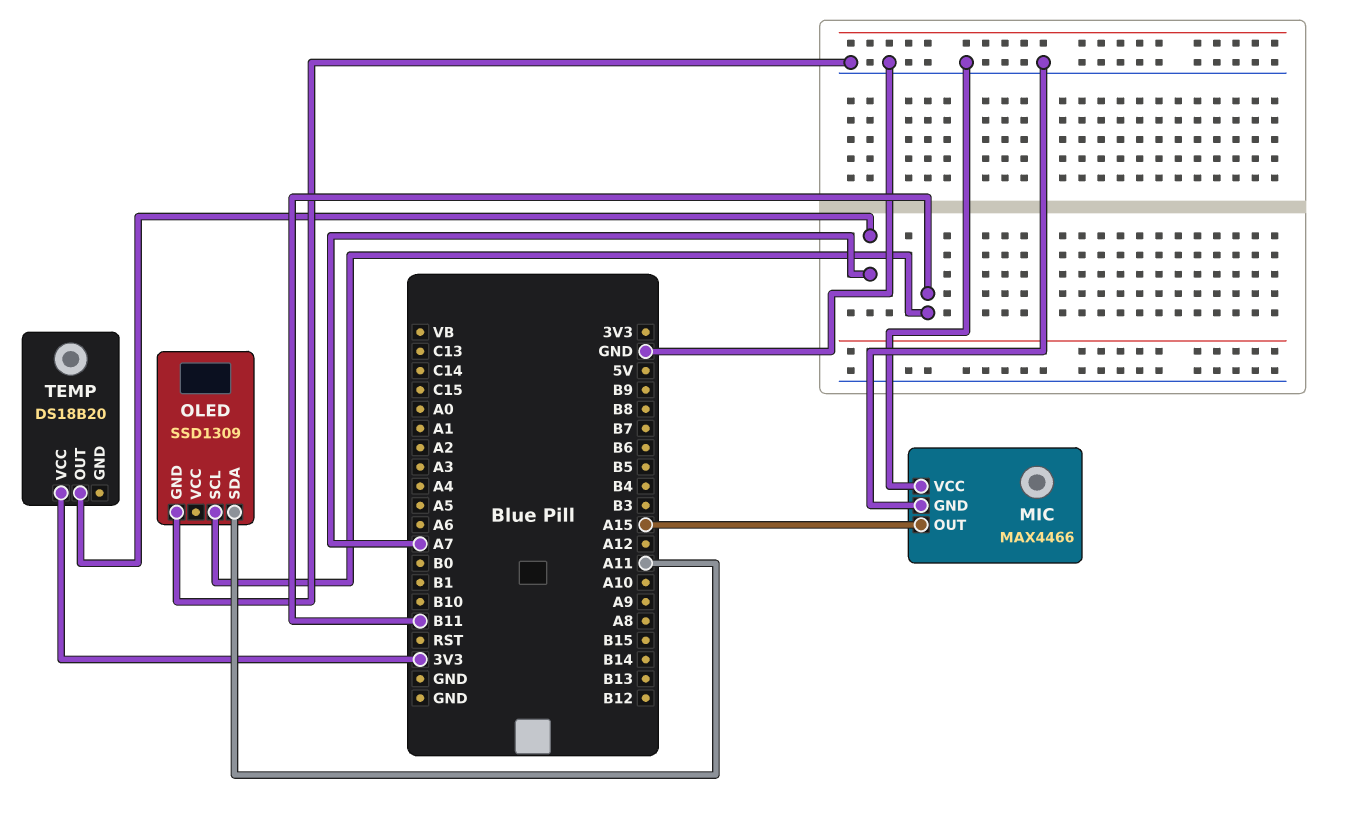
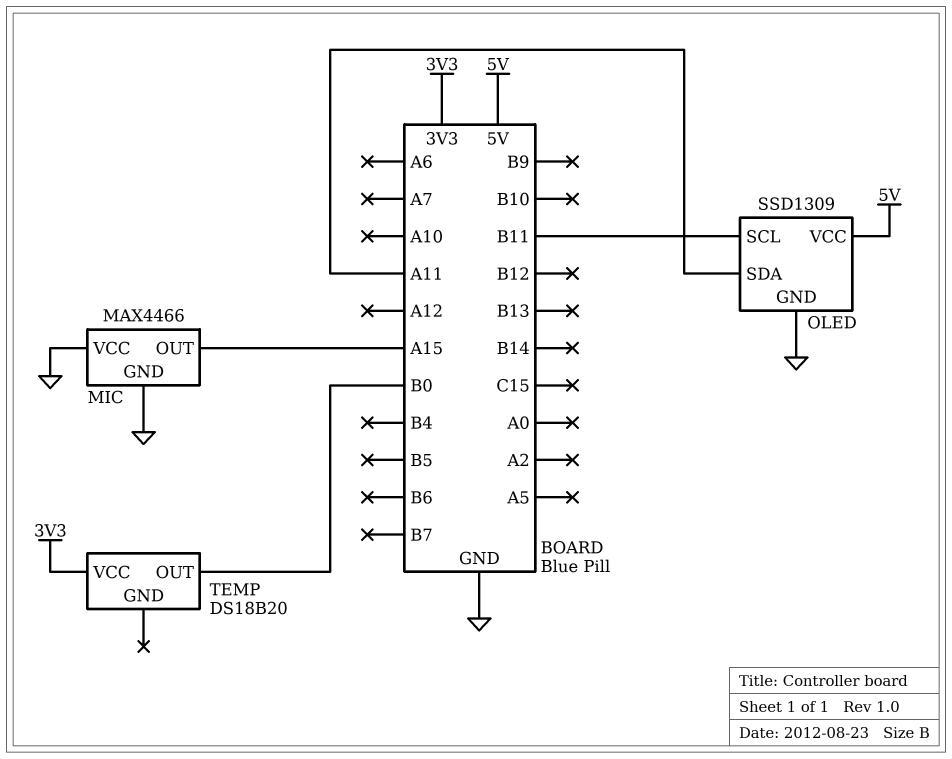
OLED pin VCC: none -> 5V
TEMP pin OUT: A7 -> B0

